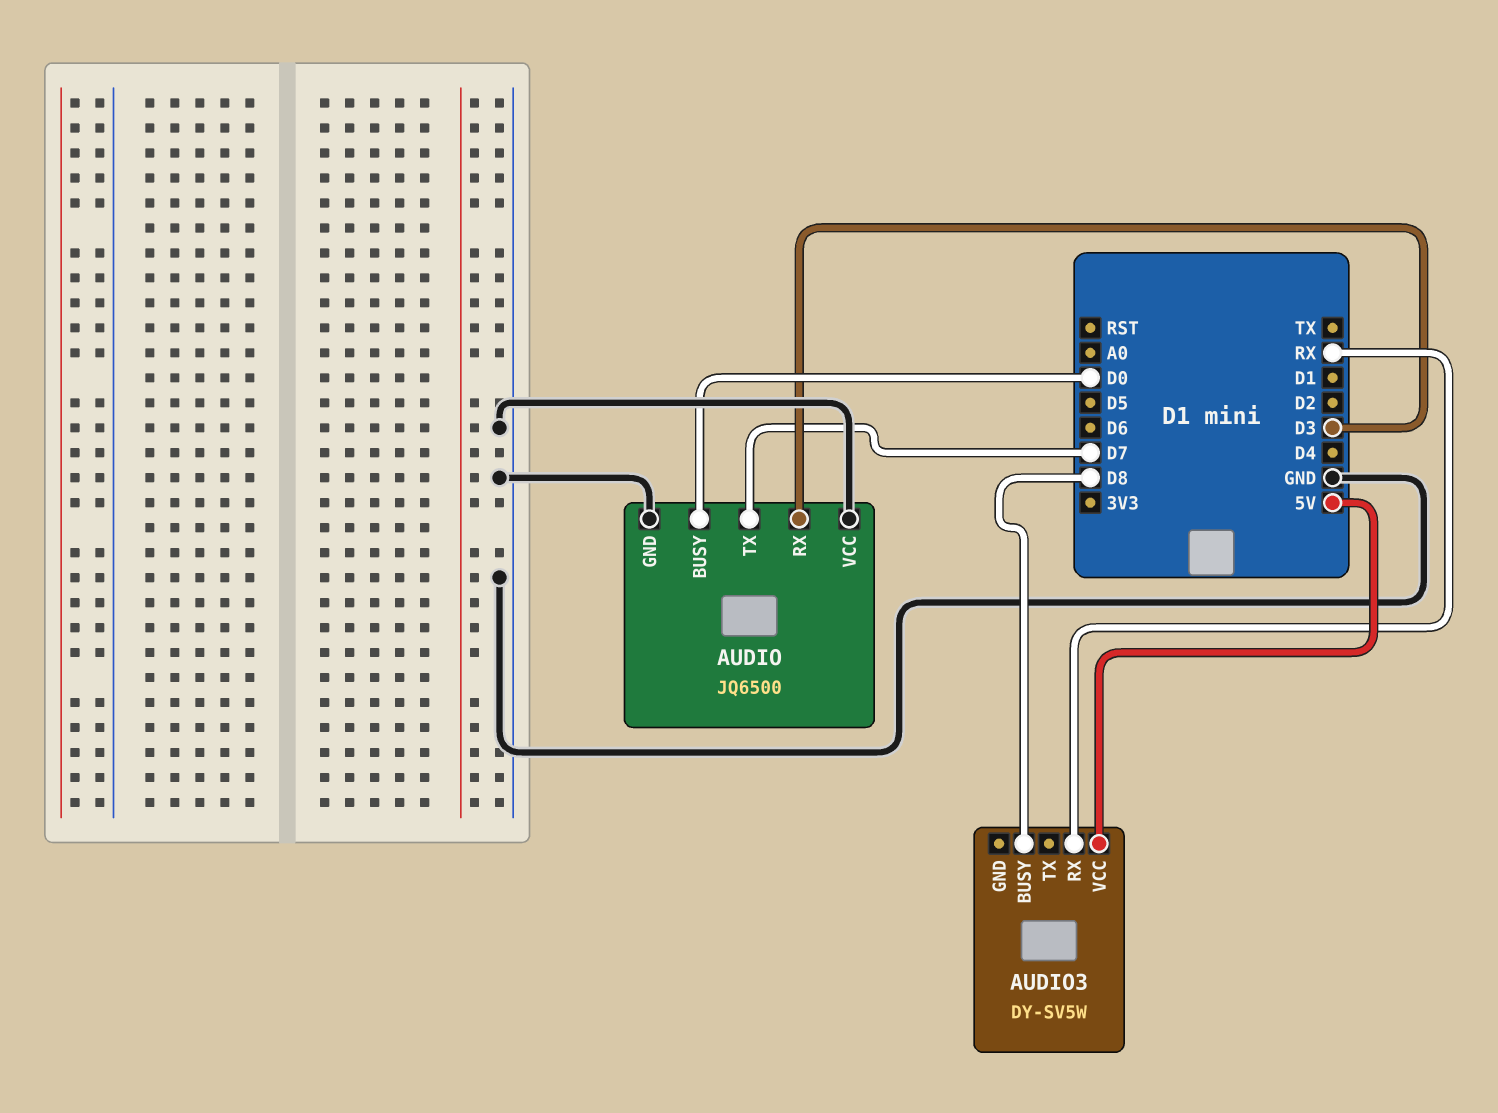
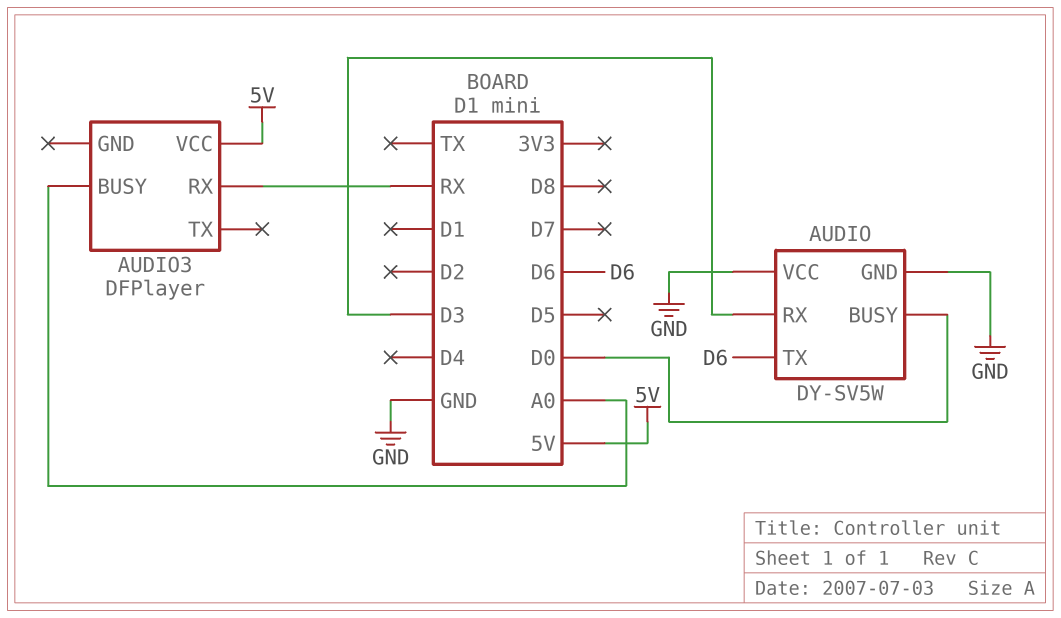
AUDIO: JQ6500 -> DY-SV5W
AUDIO pin TX: D7 -> D6
AUDIO3: DY-SV5W -> DFPlayer
AUDIO3 pin BUSY: D8 -> A0

